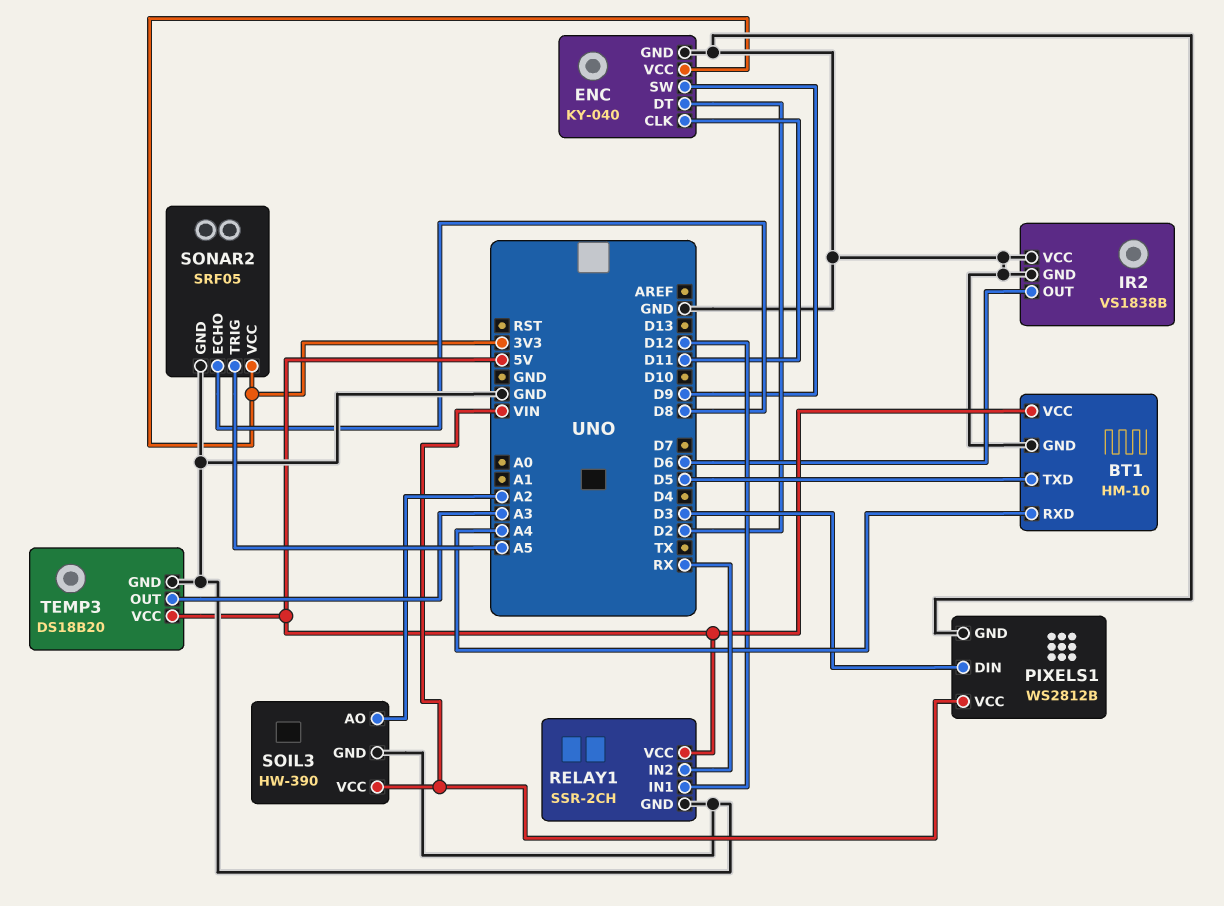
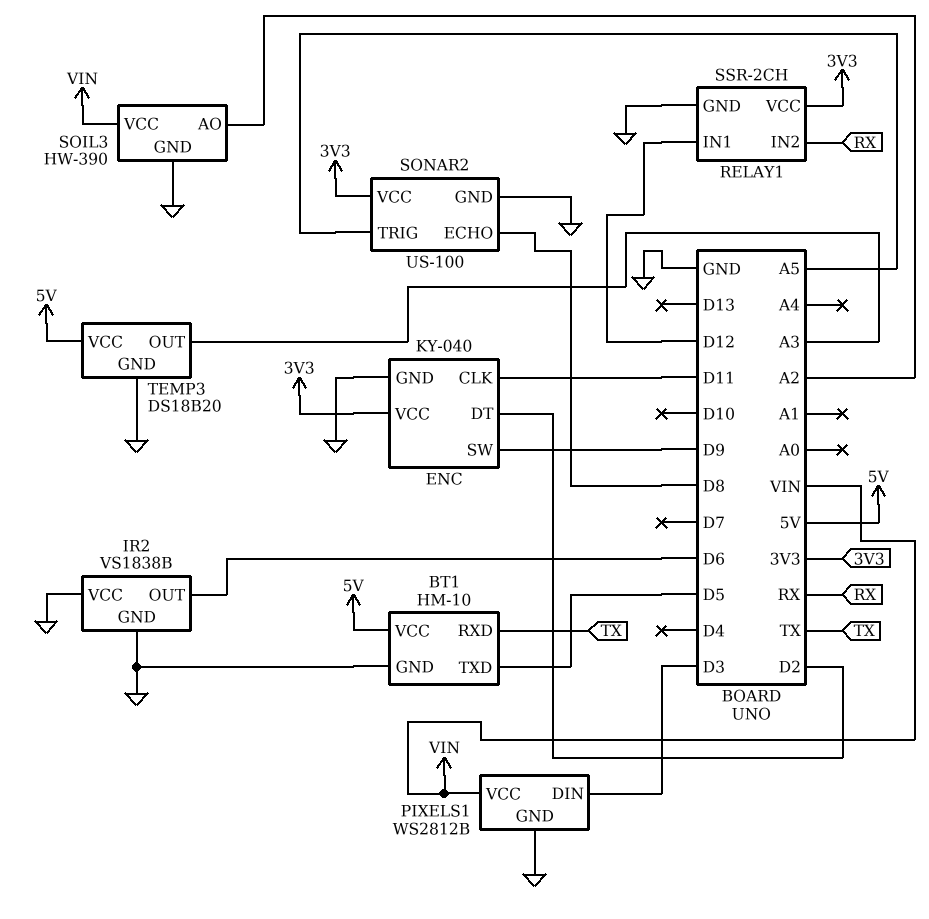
BT1 pin RXD: A4 -> TX
RELAY1 pin VCC: 5V -> 3V3
SONAR2: SRF05 -> US-100

